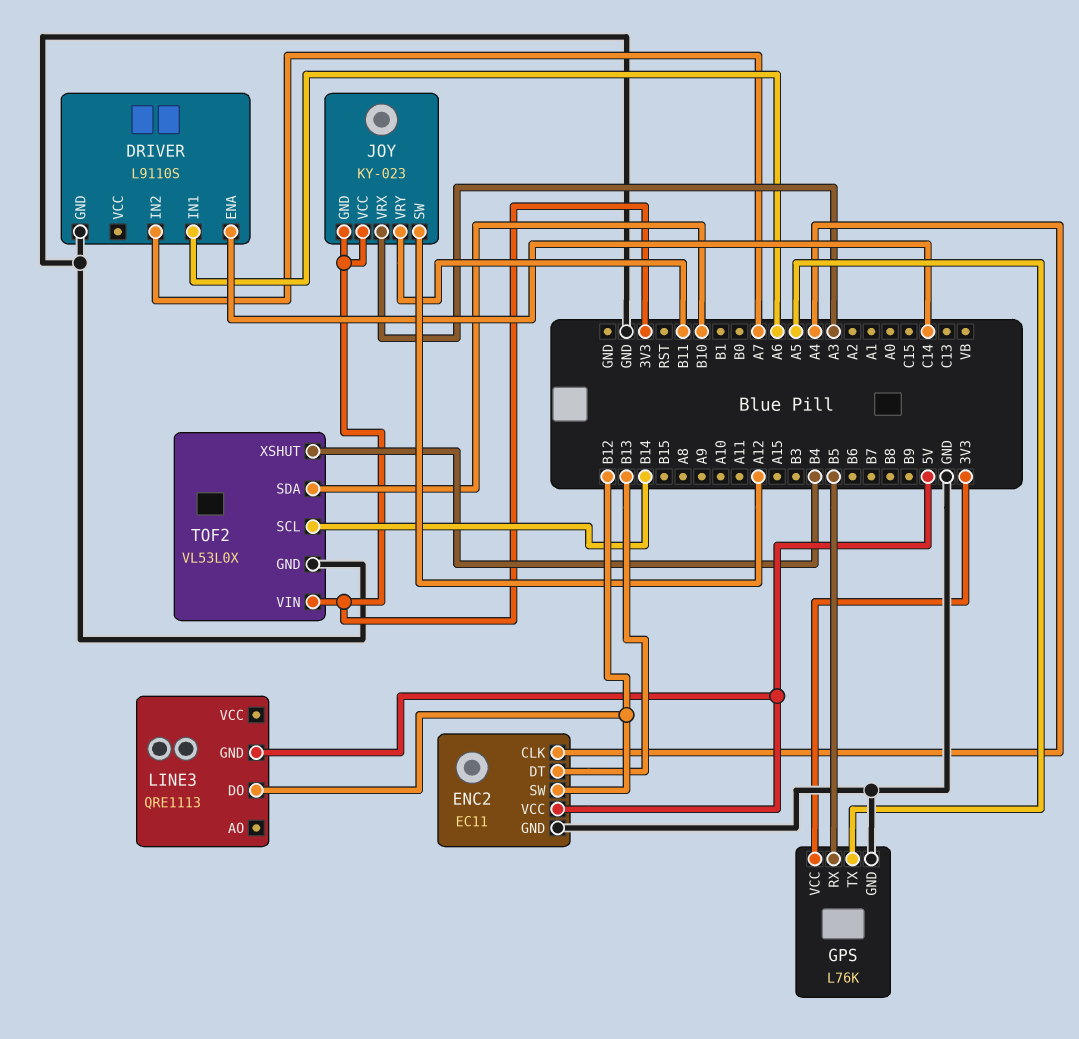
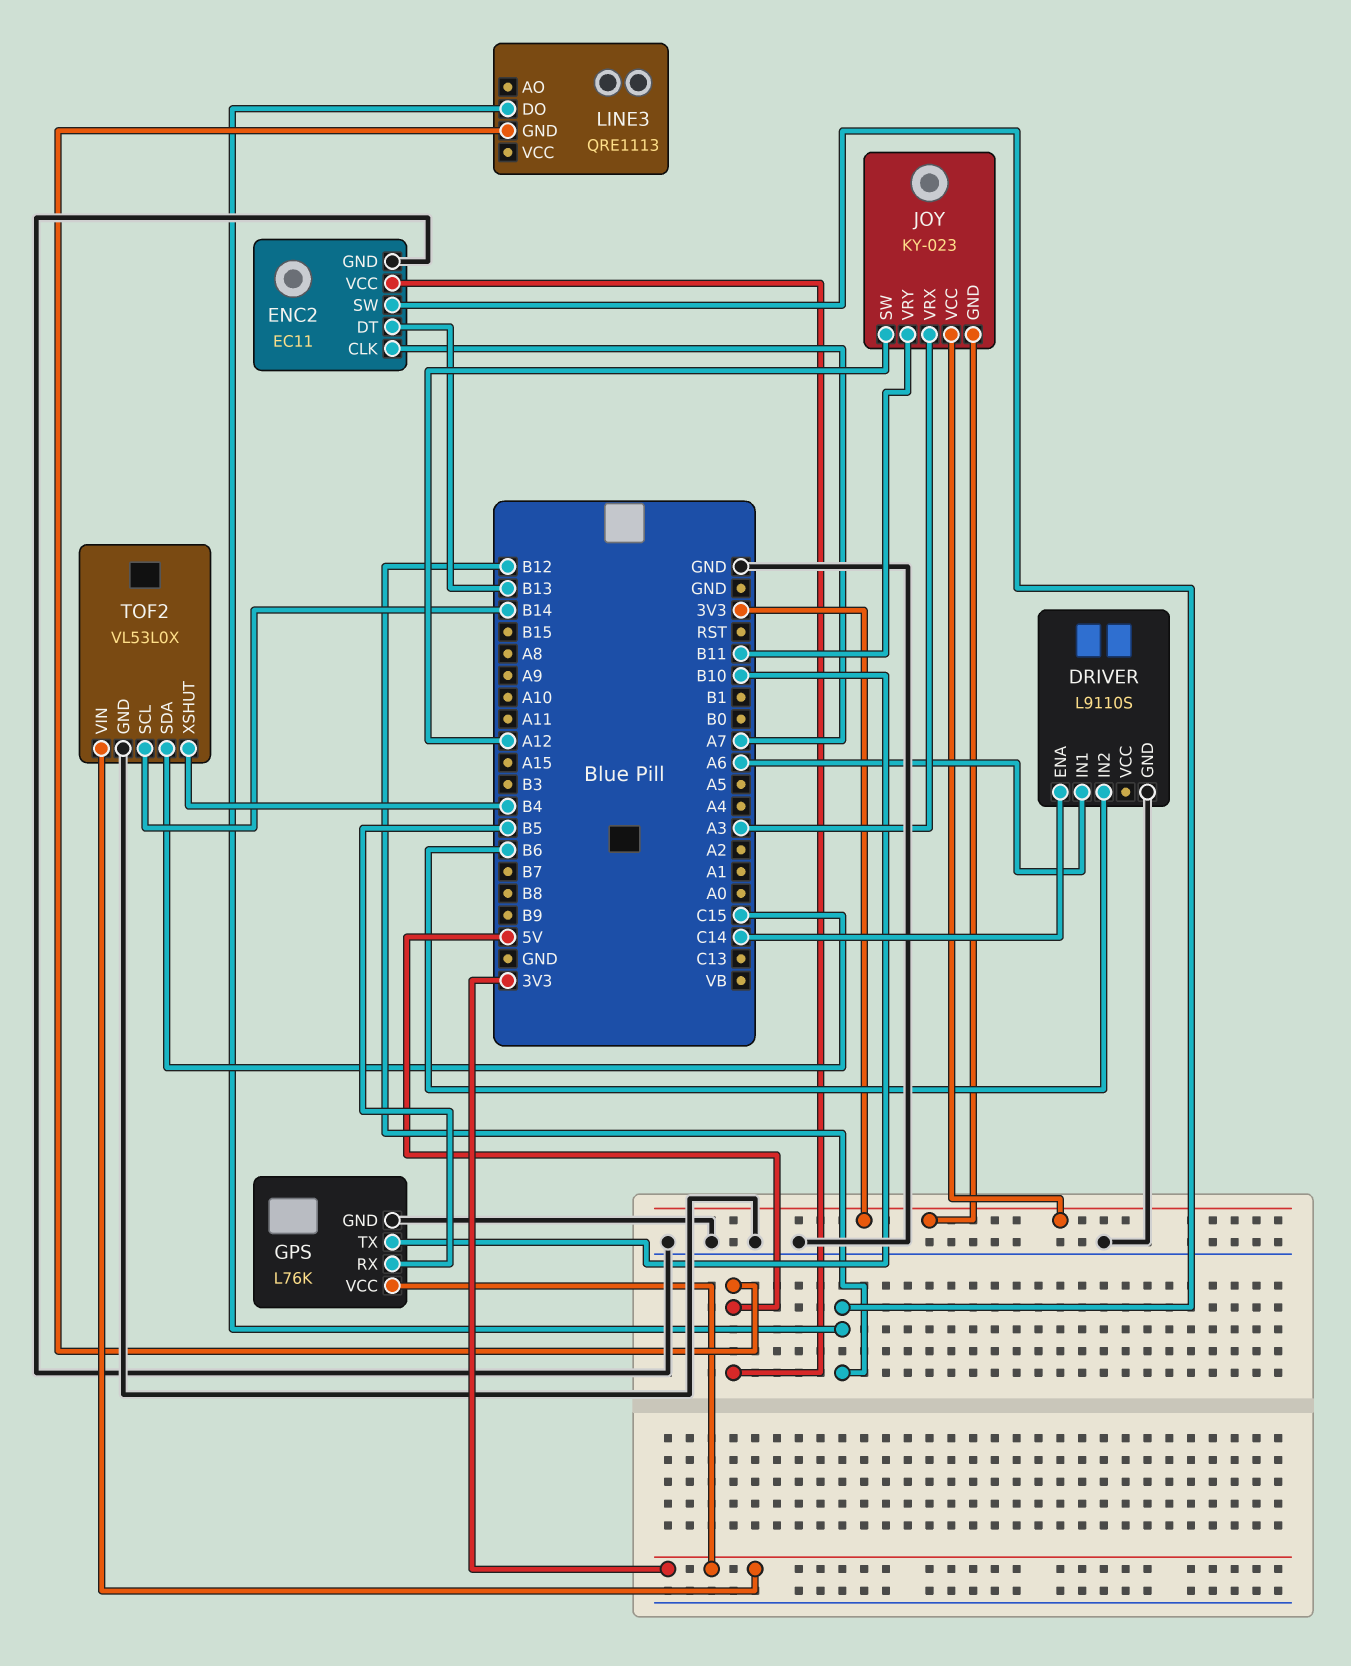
DRIVER pin IN2: A7 -> B6
ENC2 pin CLK: A4 -> A7
GPS pin TX: A5 -> B10
TOF2 pin SDA: B10 -> C15

